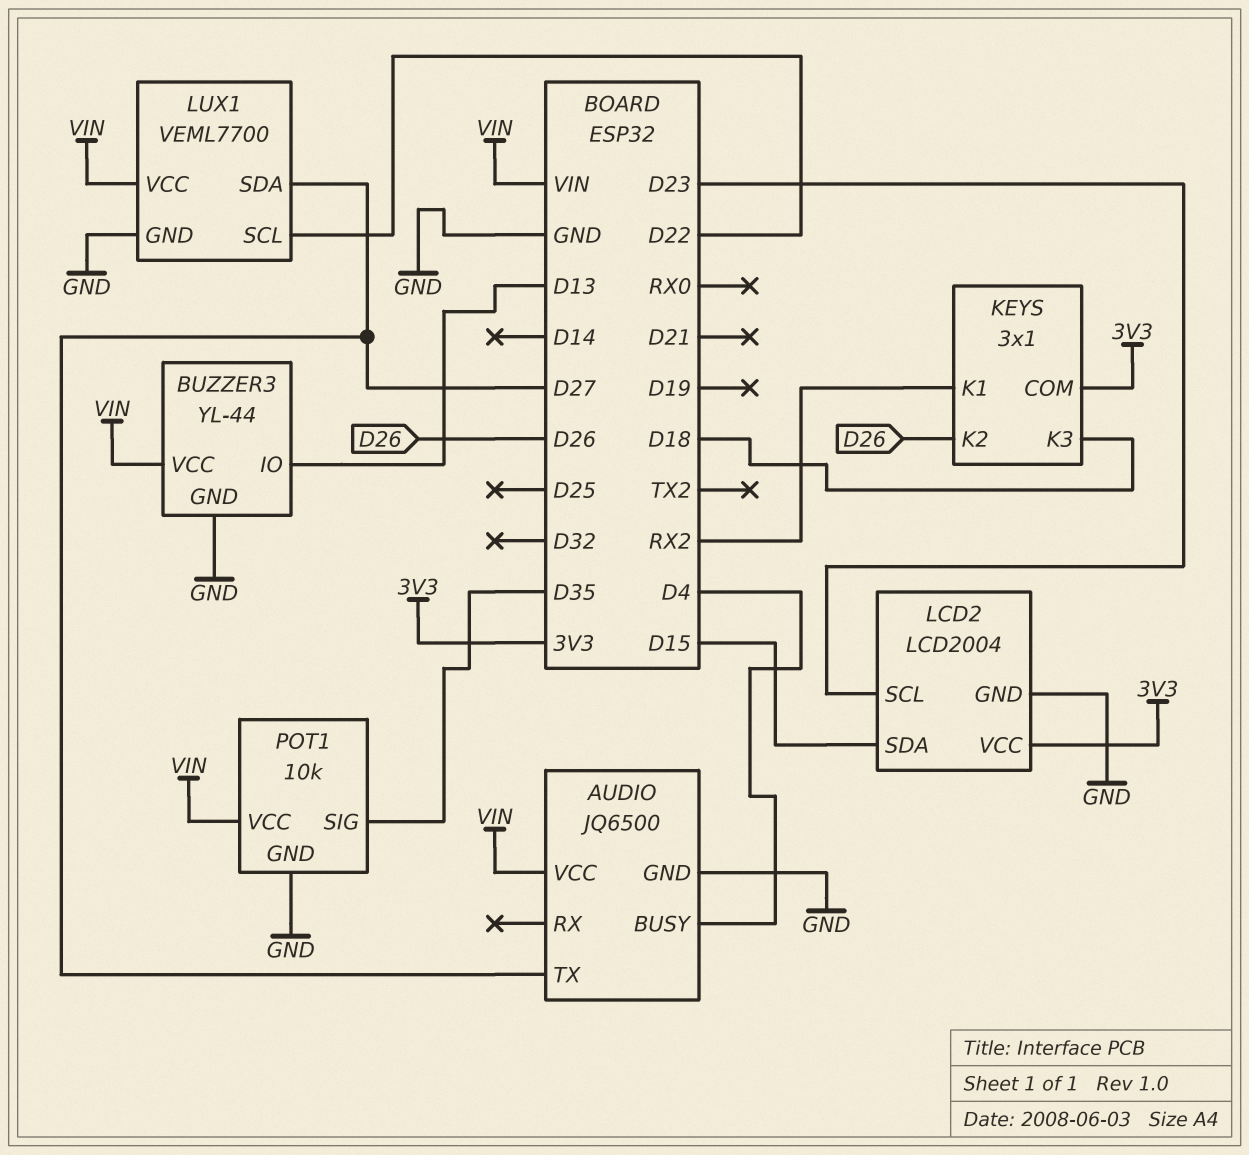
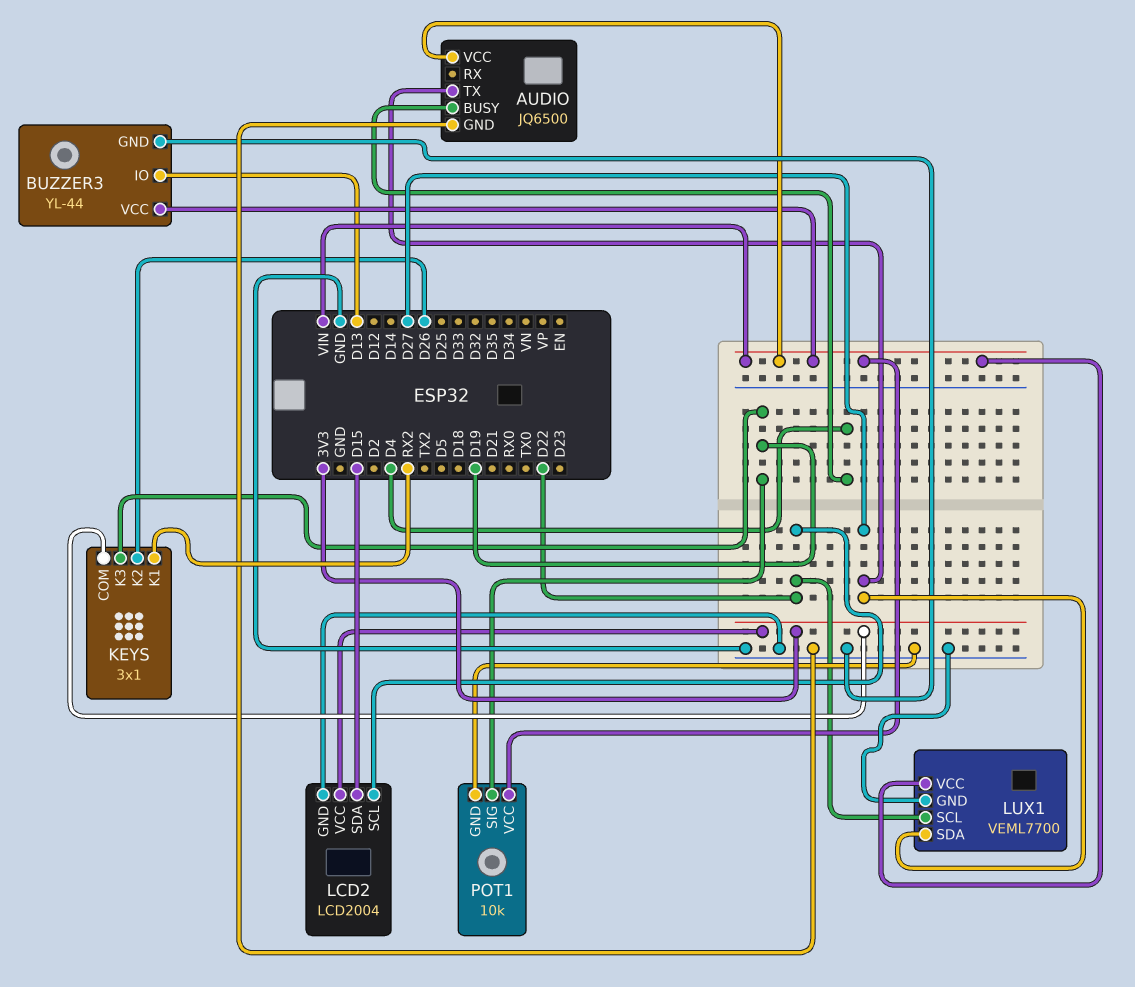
KEYS pin K3: D18 -> D19
LCD2 pin SCL: D23 -> D22
POT1 pin SIG: D35 -> D19

